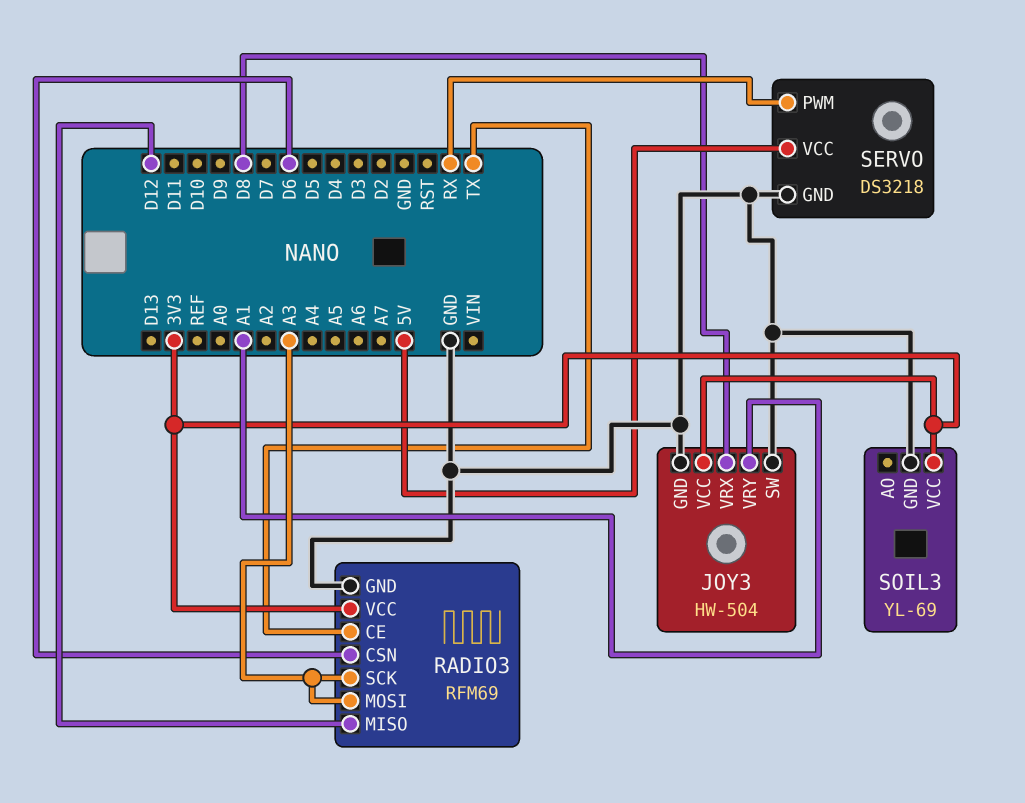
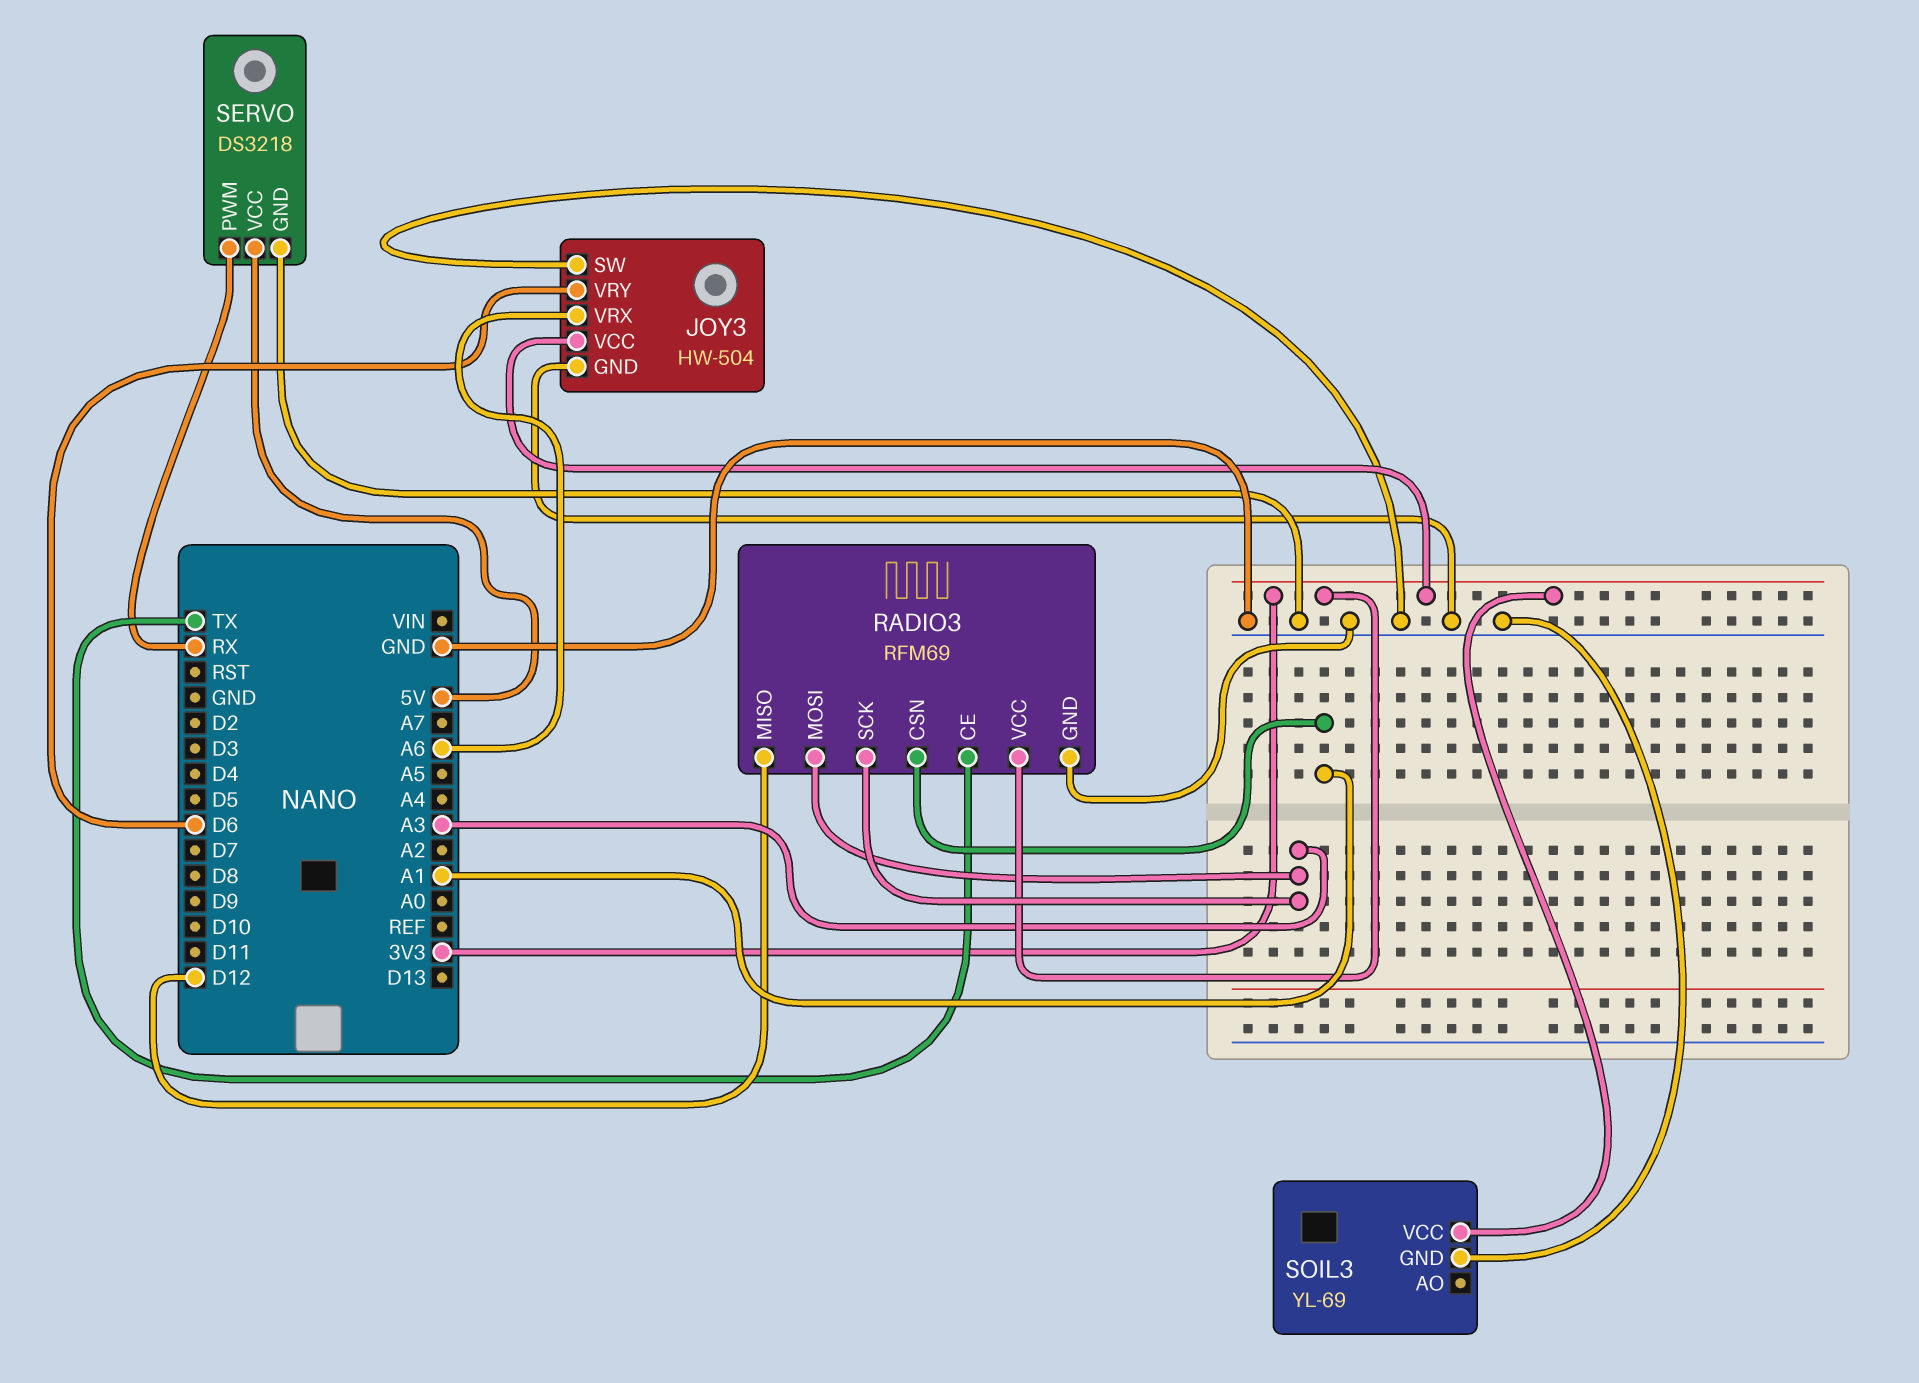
JOY3 pin VRX: D8 -> A6
JOY3 pin VRY: A1 -> D6
RADIO3 pin CSN: D6 -> A1

